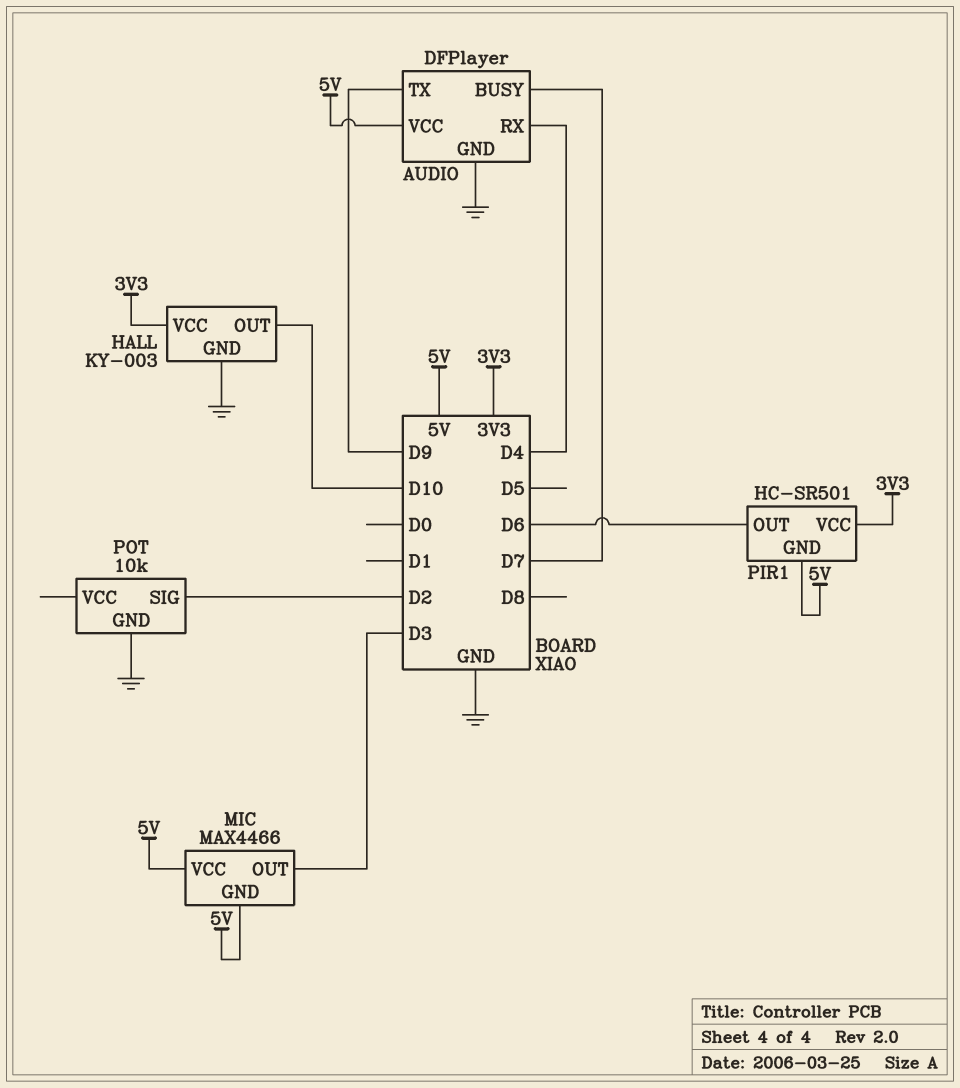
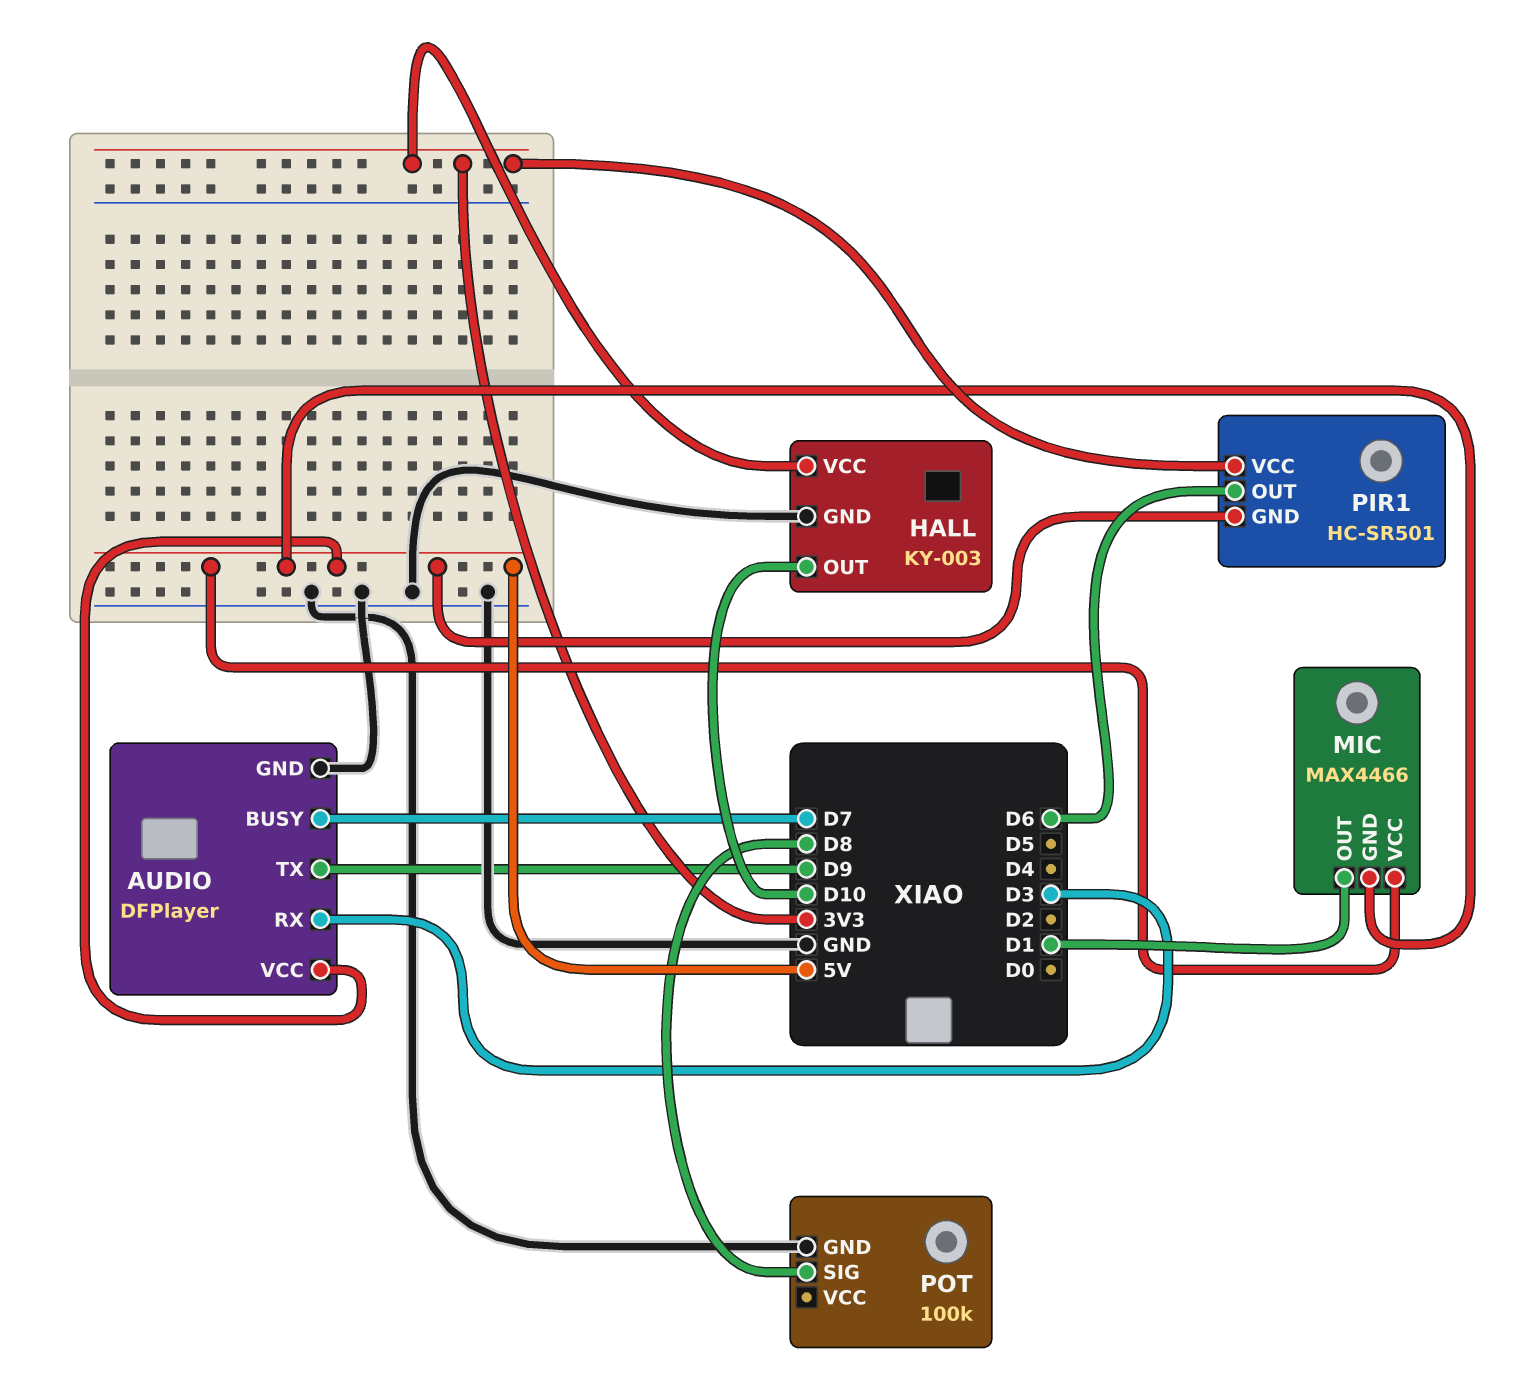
AUDIO pin RX: D4 -> D3
MIC pin OUT: D3 -> D1
POT: 10k -> 100k
POT pin SIG: D2 -> D8

